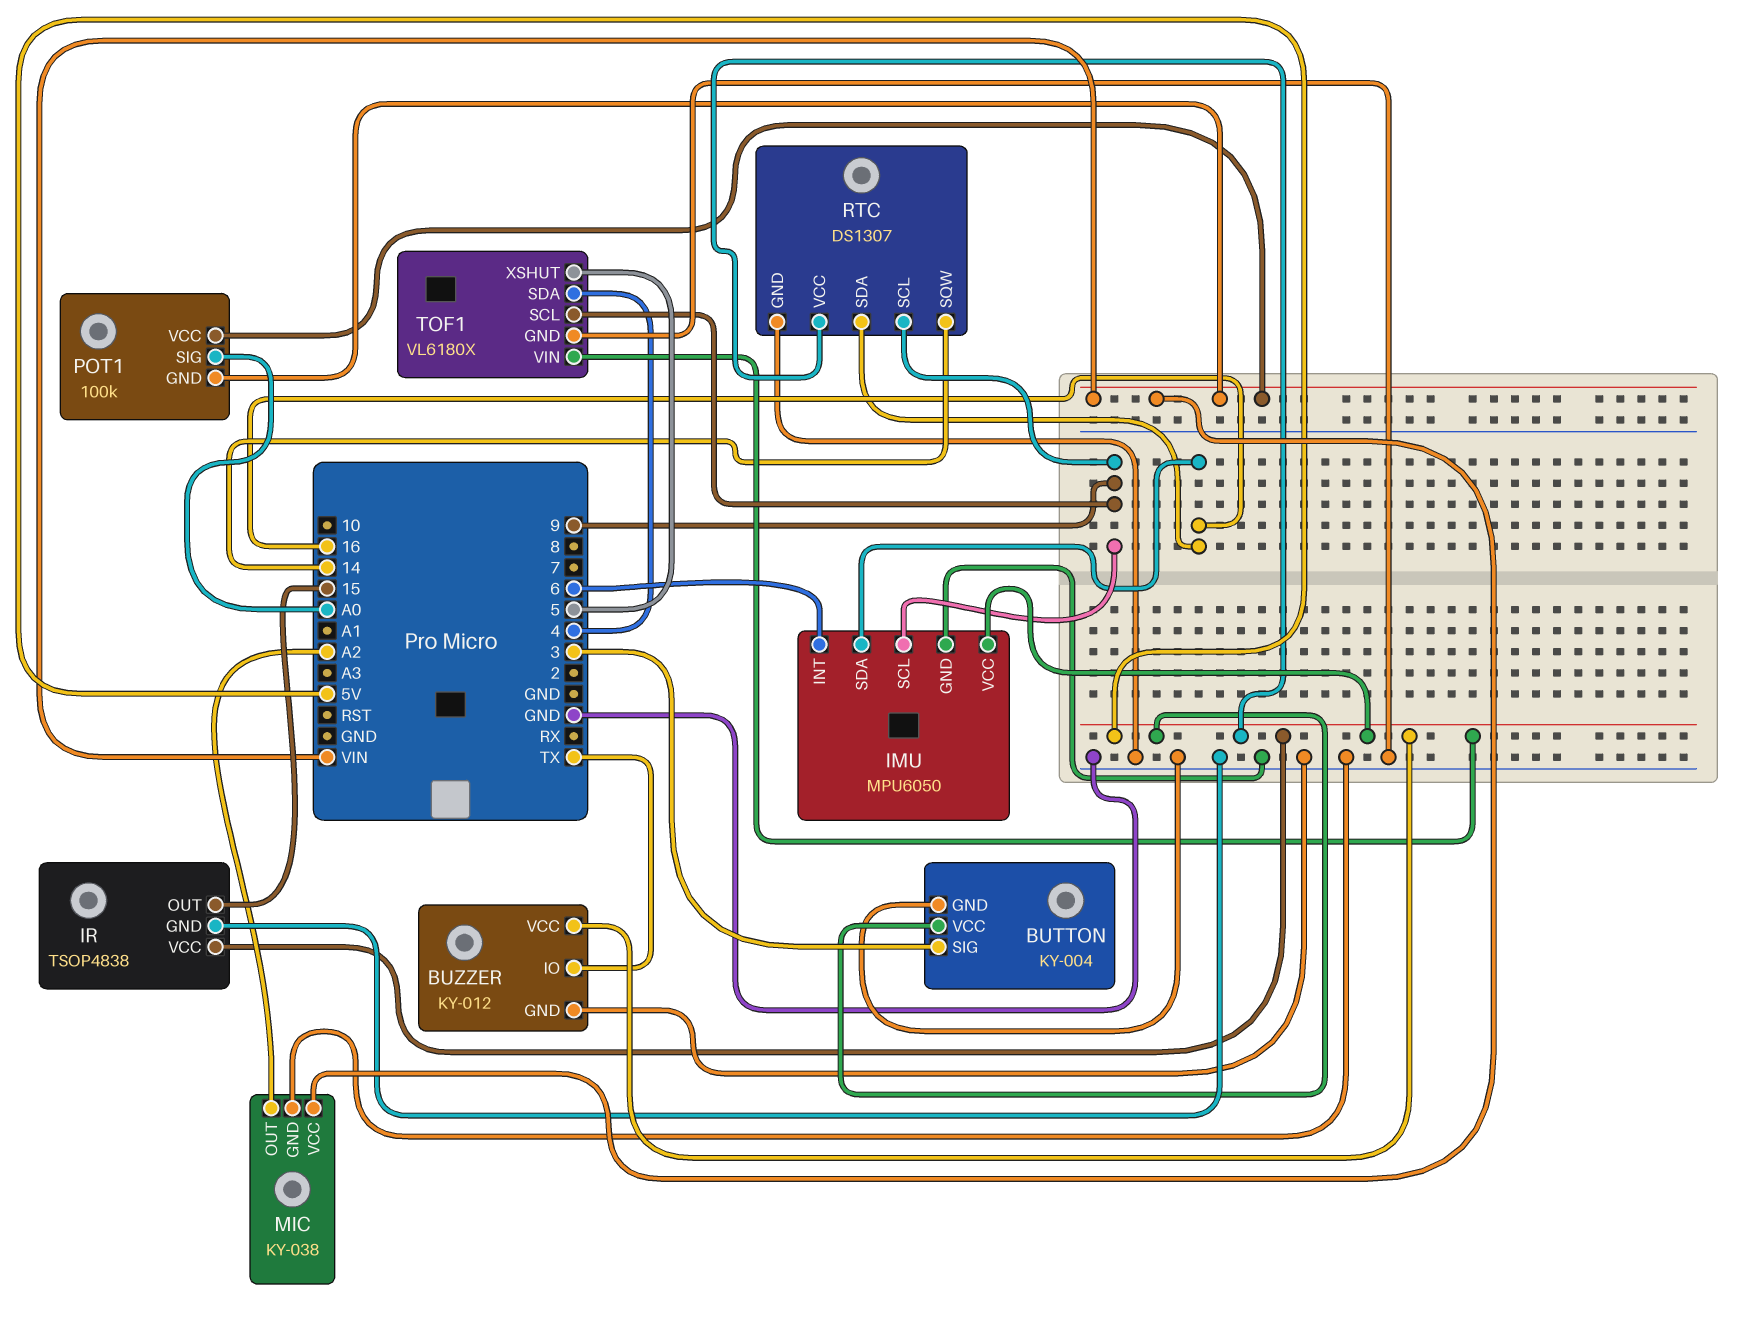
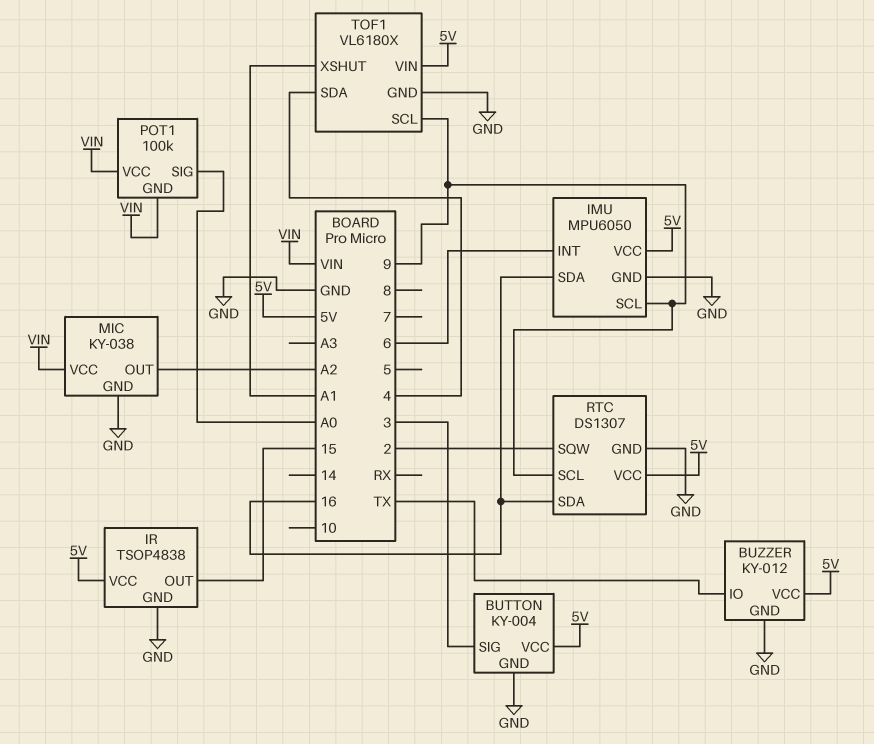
RTC pin SQW: 14 -> 2
TOF1 pin XSHUT: 5 -> A1

